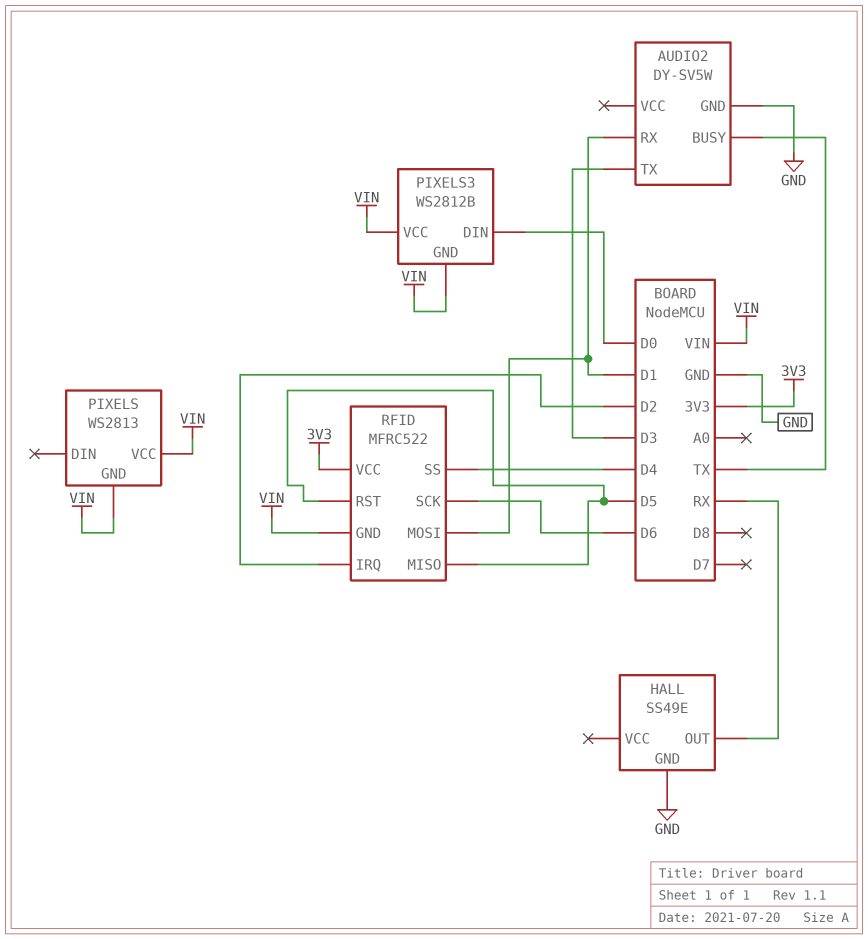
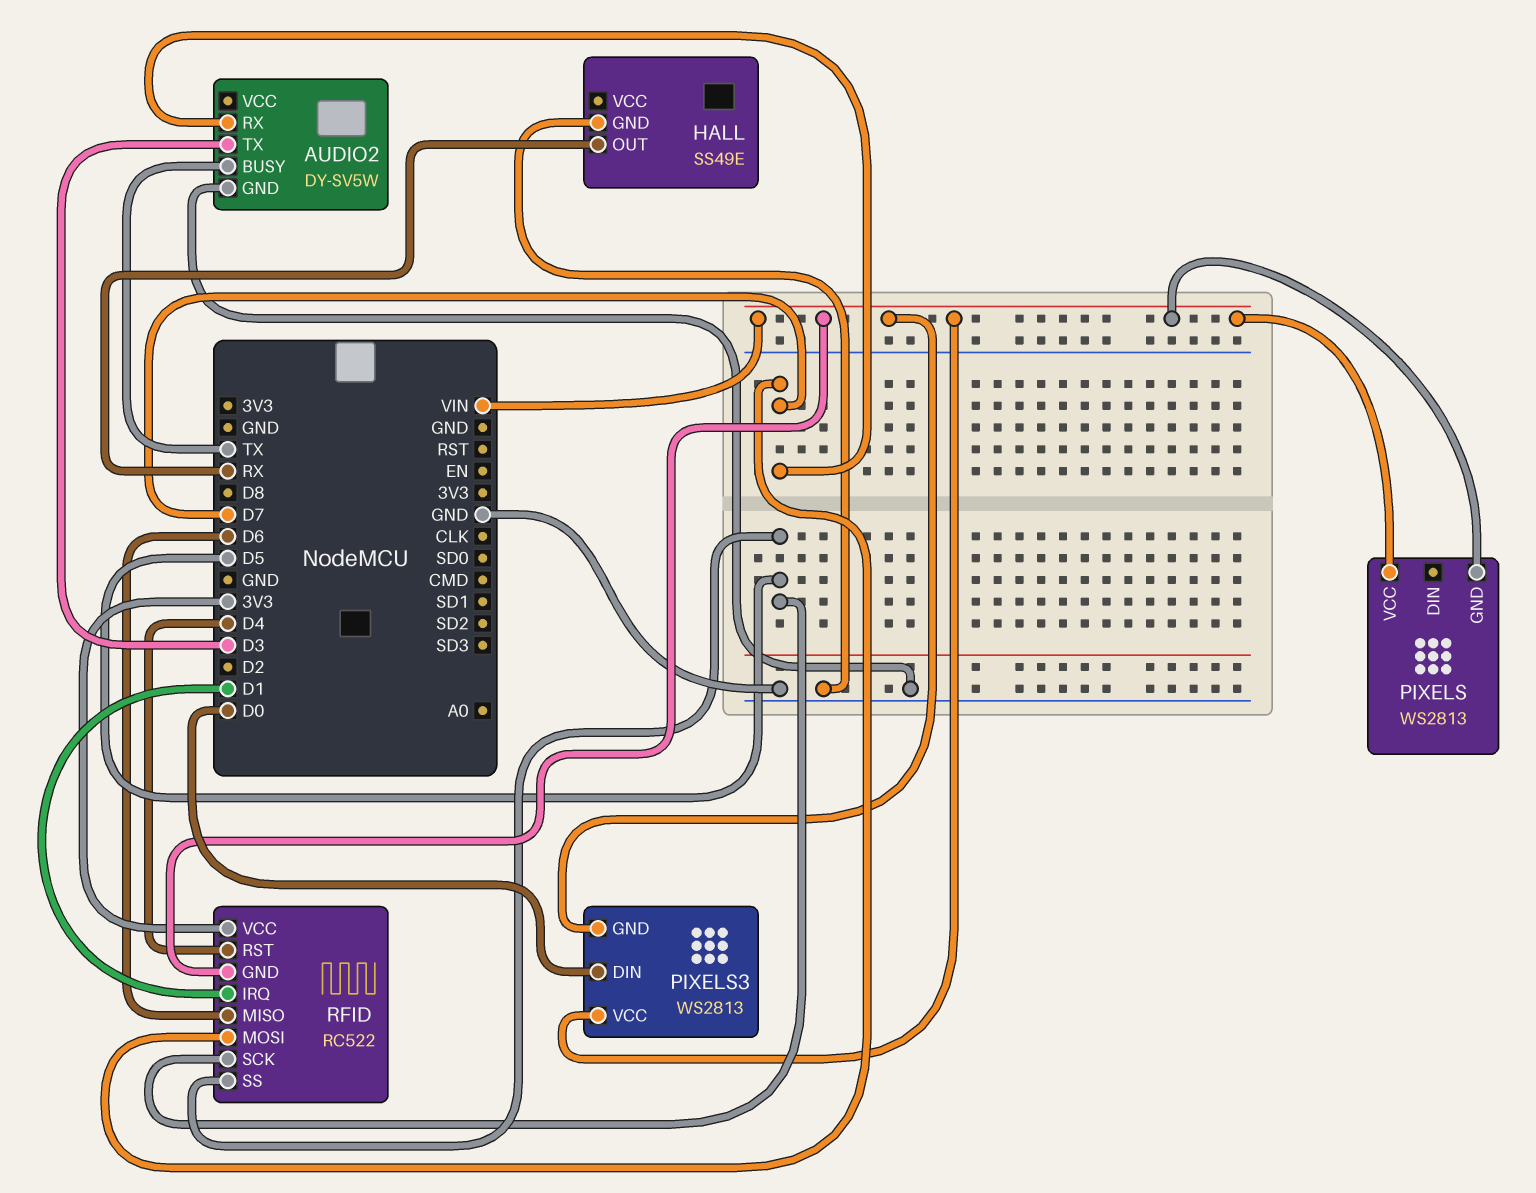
AUDIO2 pin RX: D1 -> D7
PIXELS3: WS2812B -> WS2813
RFID: MFRC522 -> RC522
RFID pin IRQ: D2 -> D1
RFID pin MISO: D5 -> D6
RFID pin MOSI: D1 -> D7
RFID pin RST: D5 -> D4
RFID pin SCK: D6 -> D5
RFID pin SS: D4 -> D5

